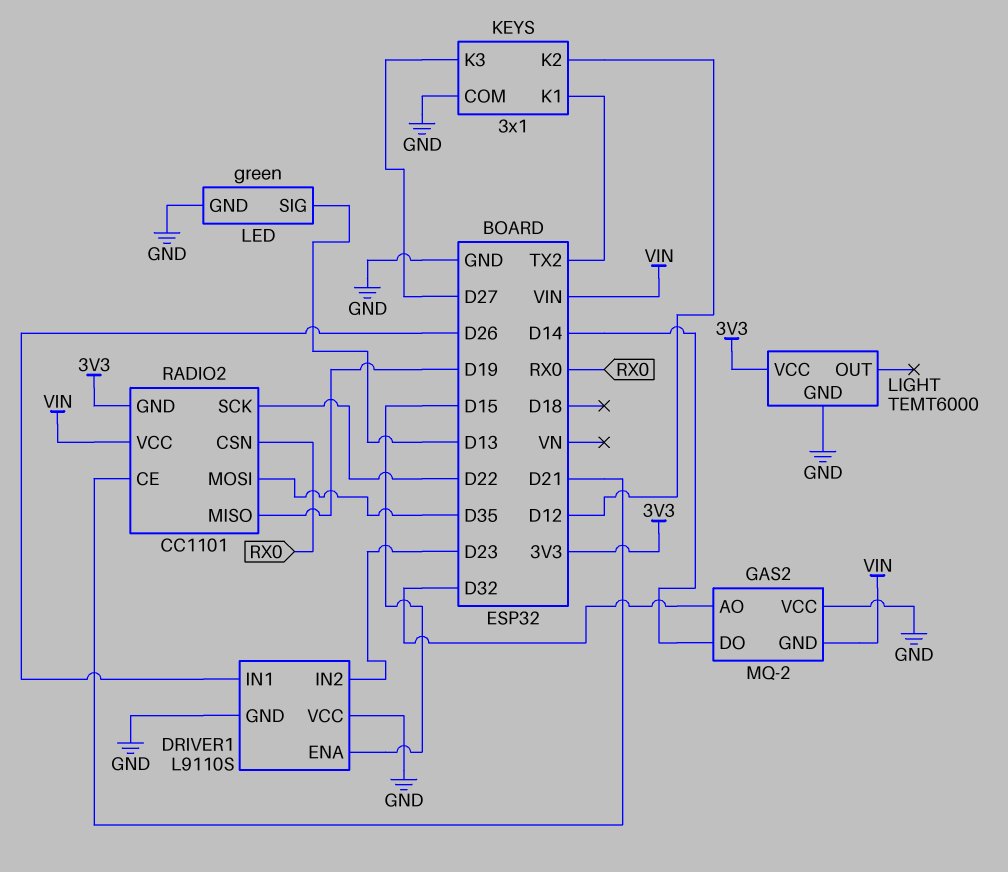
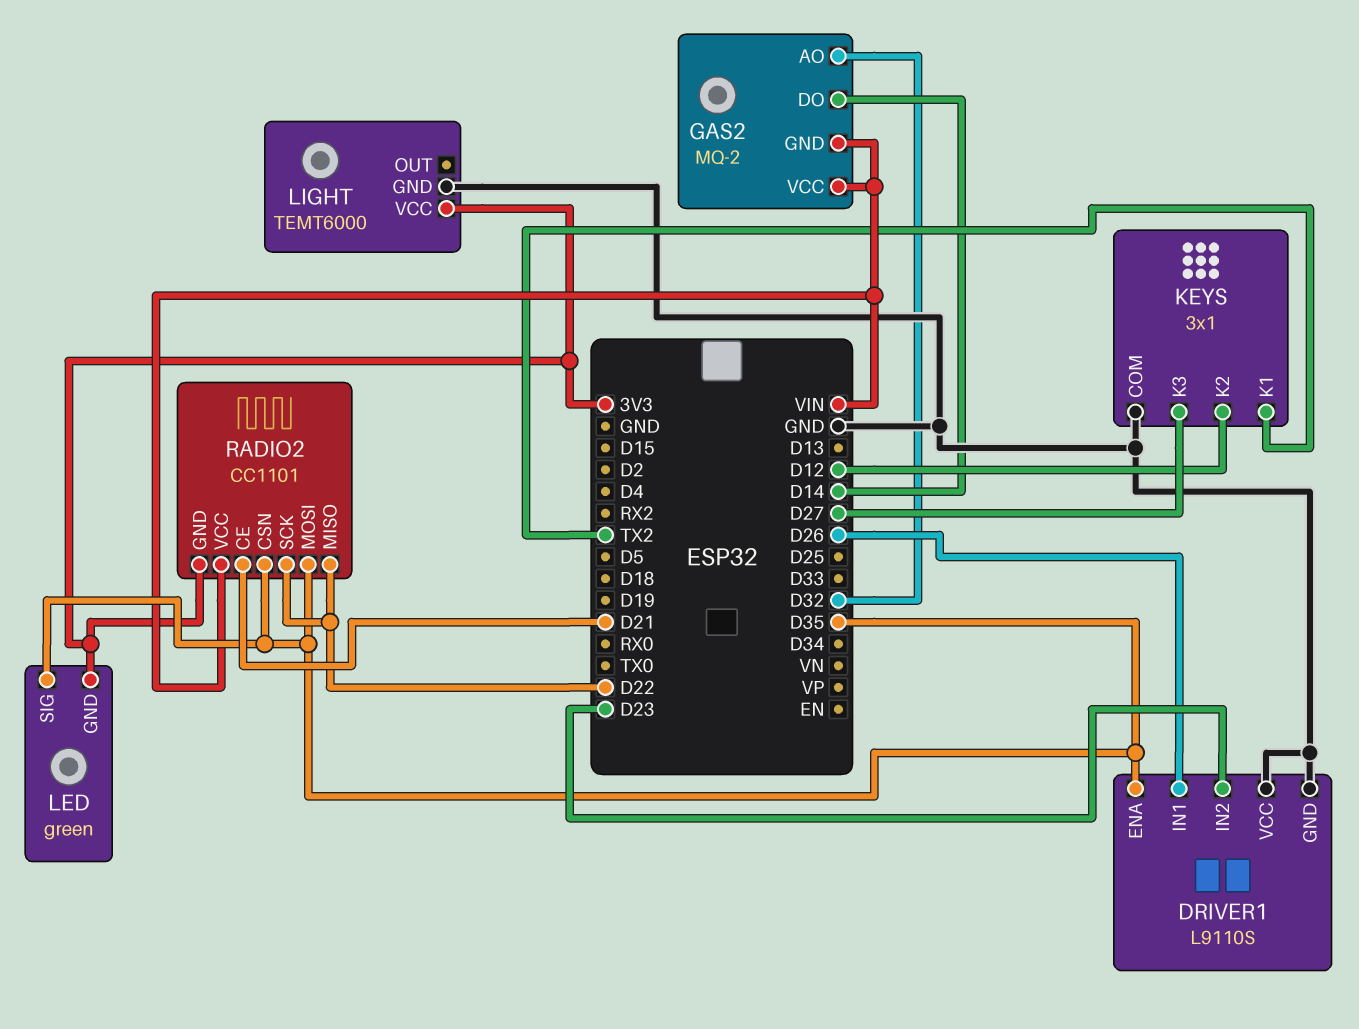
DRIVER1 pin ENA: D15 -> D35
GAS2 pin VCC: GND -> VIN
LED pin GND: GND -> 3V3
LED pin SIG: D13 -> D35
RADIO2 pin CSN: RX0 -> D35
RADIO2 pin MISO: D19 -> D22

